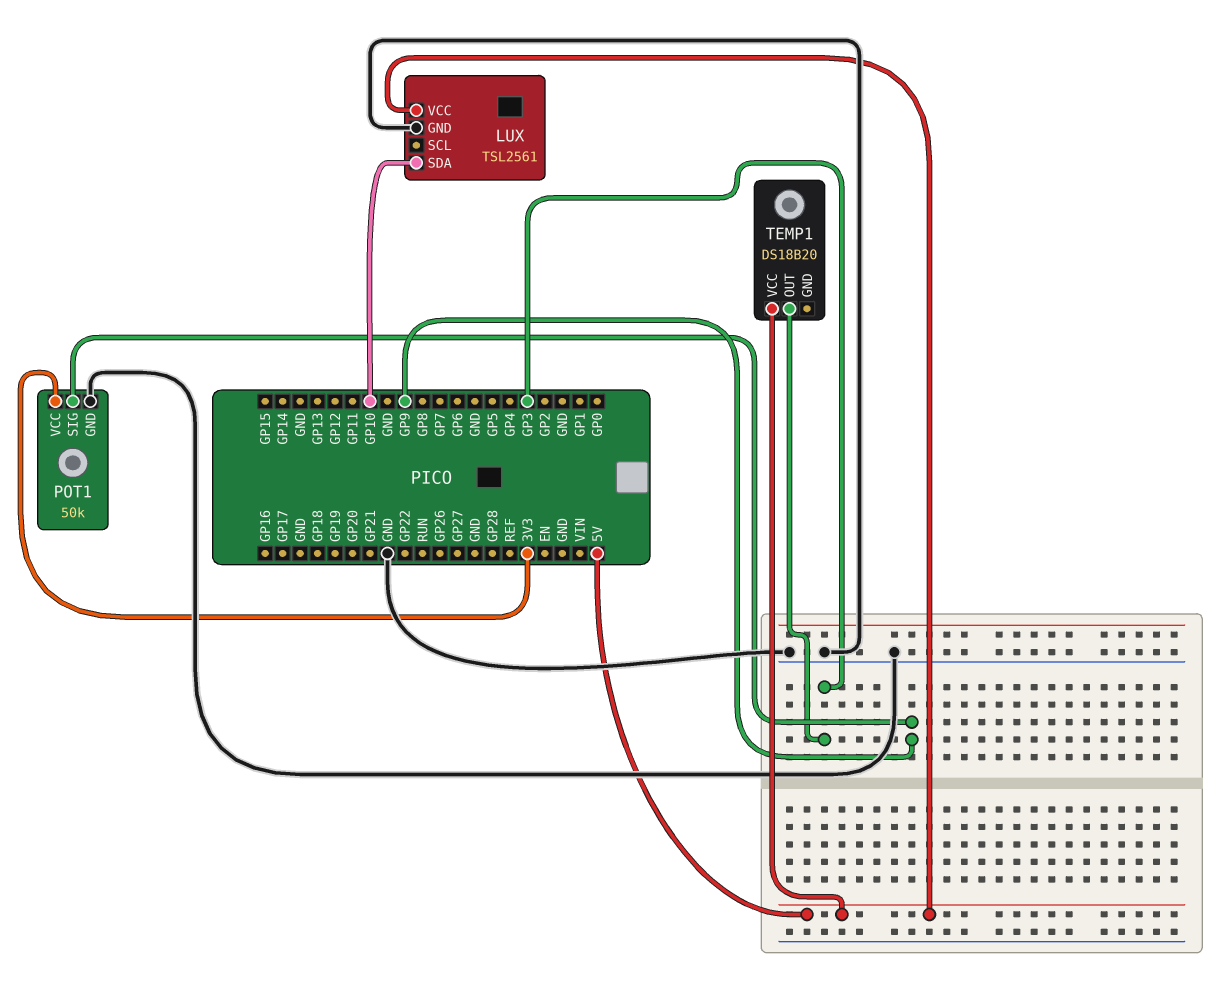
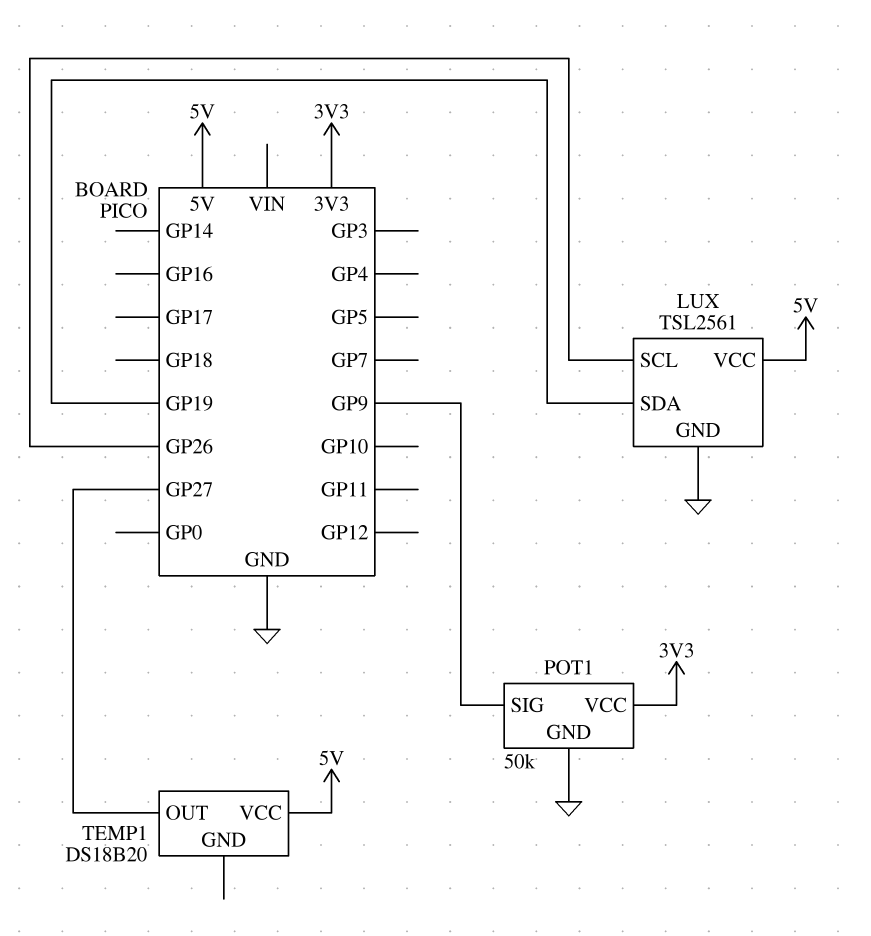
LUX pin SCL: none -> GP26
LUX pin SDA: GP10 -> GP19
TEMP1 pin OUT: GP3 -> GP27

